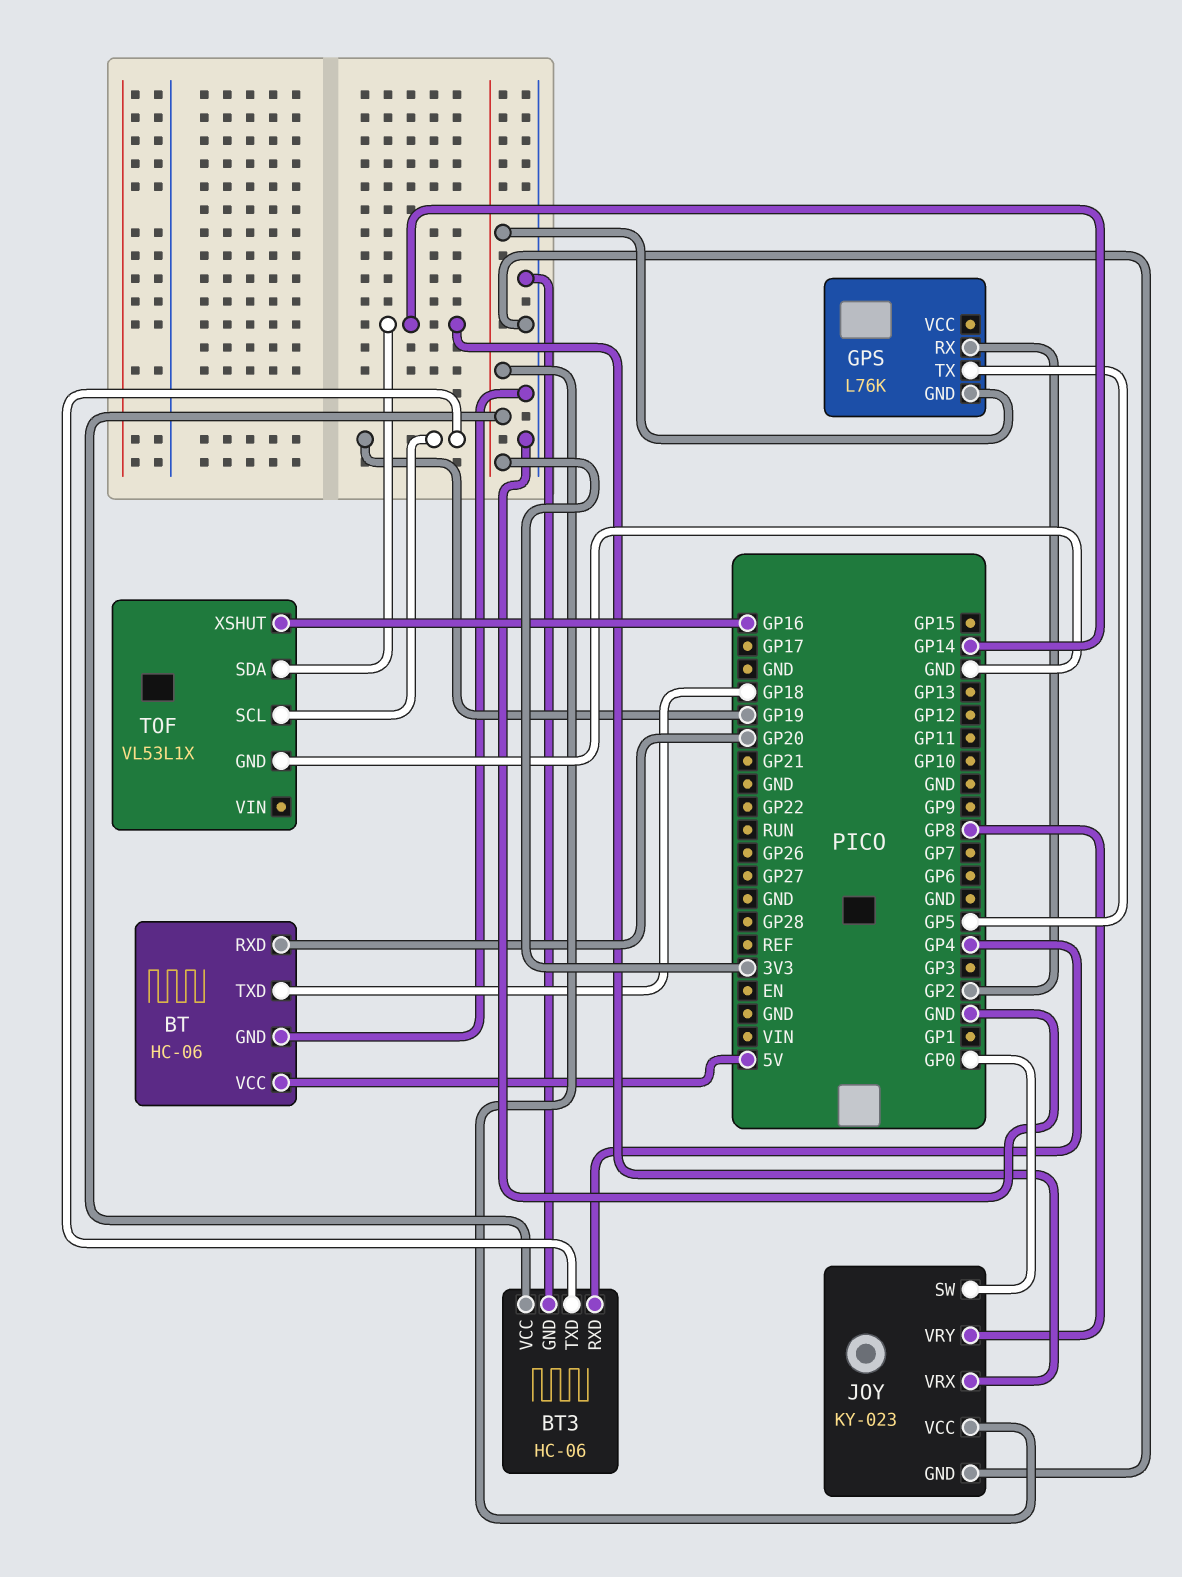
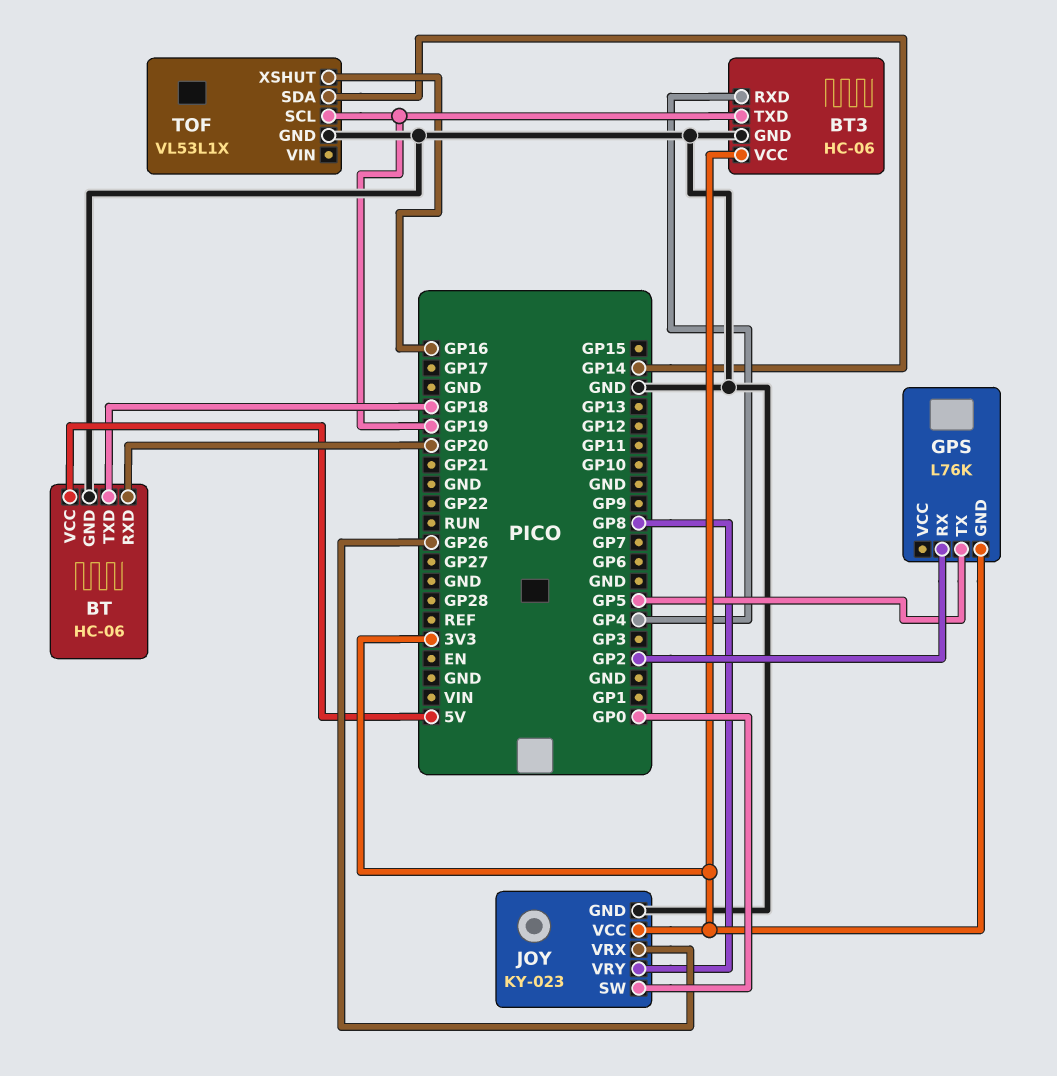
JOY pin VRX: GP14 -> GP26

